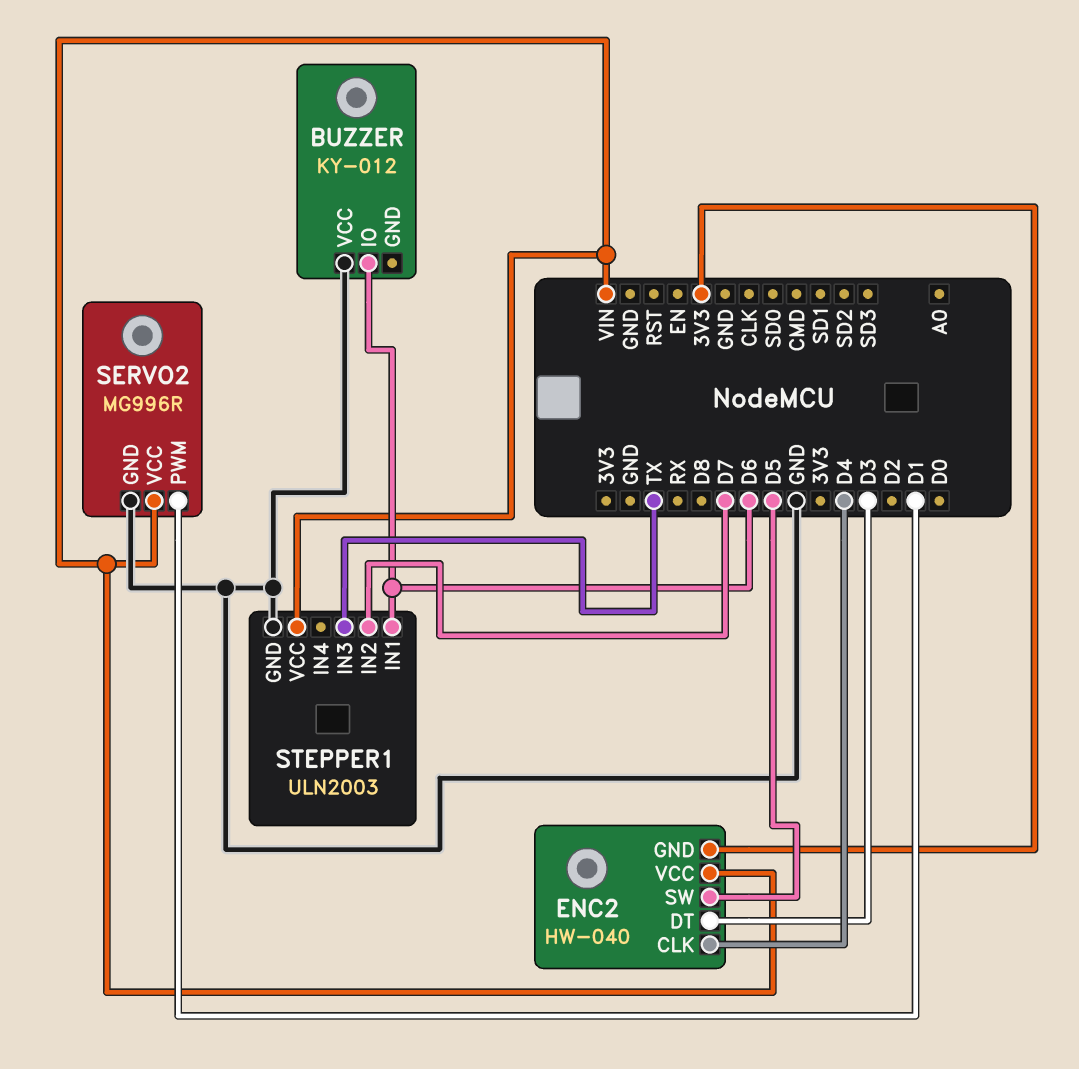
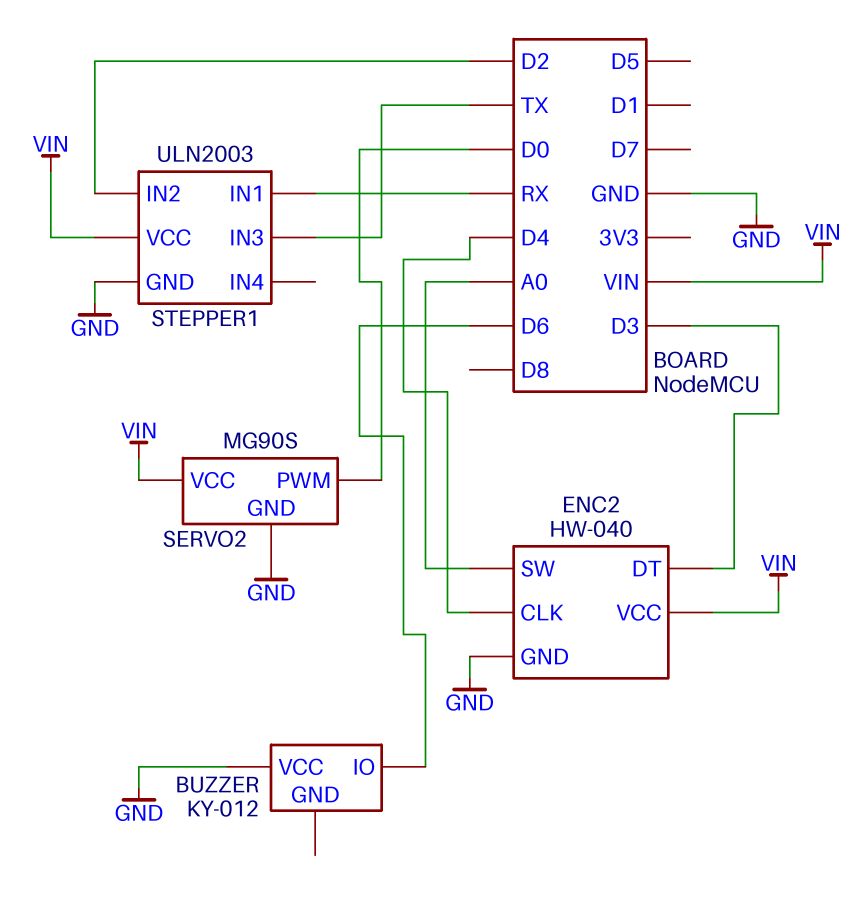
ENC2 pin GND: 3V3 -> GND
ENC2 pin SW: D5 -> A0
SERVO2: MG996R -> MG90S
SERVO2 pin PWM: D1 -> D0
STEPPER1 pin IN1: D6 -> RX
STEPPER1 pin IN2: D7 -> D2

